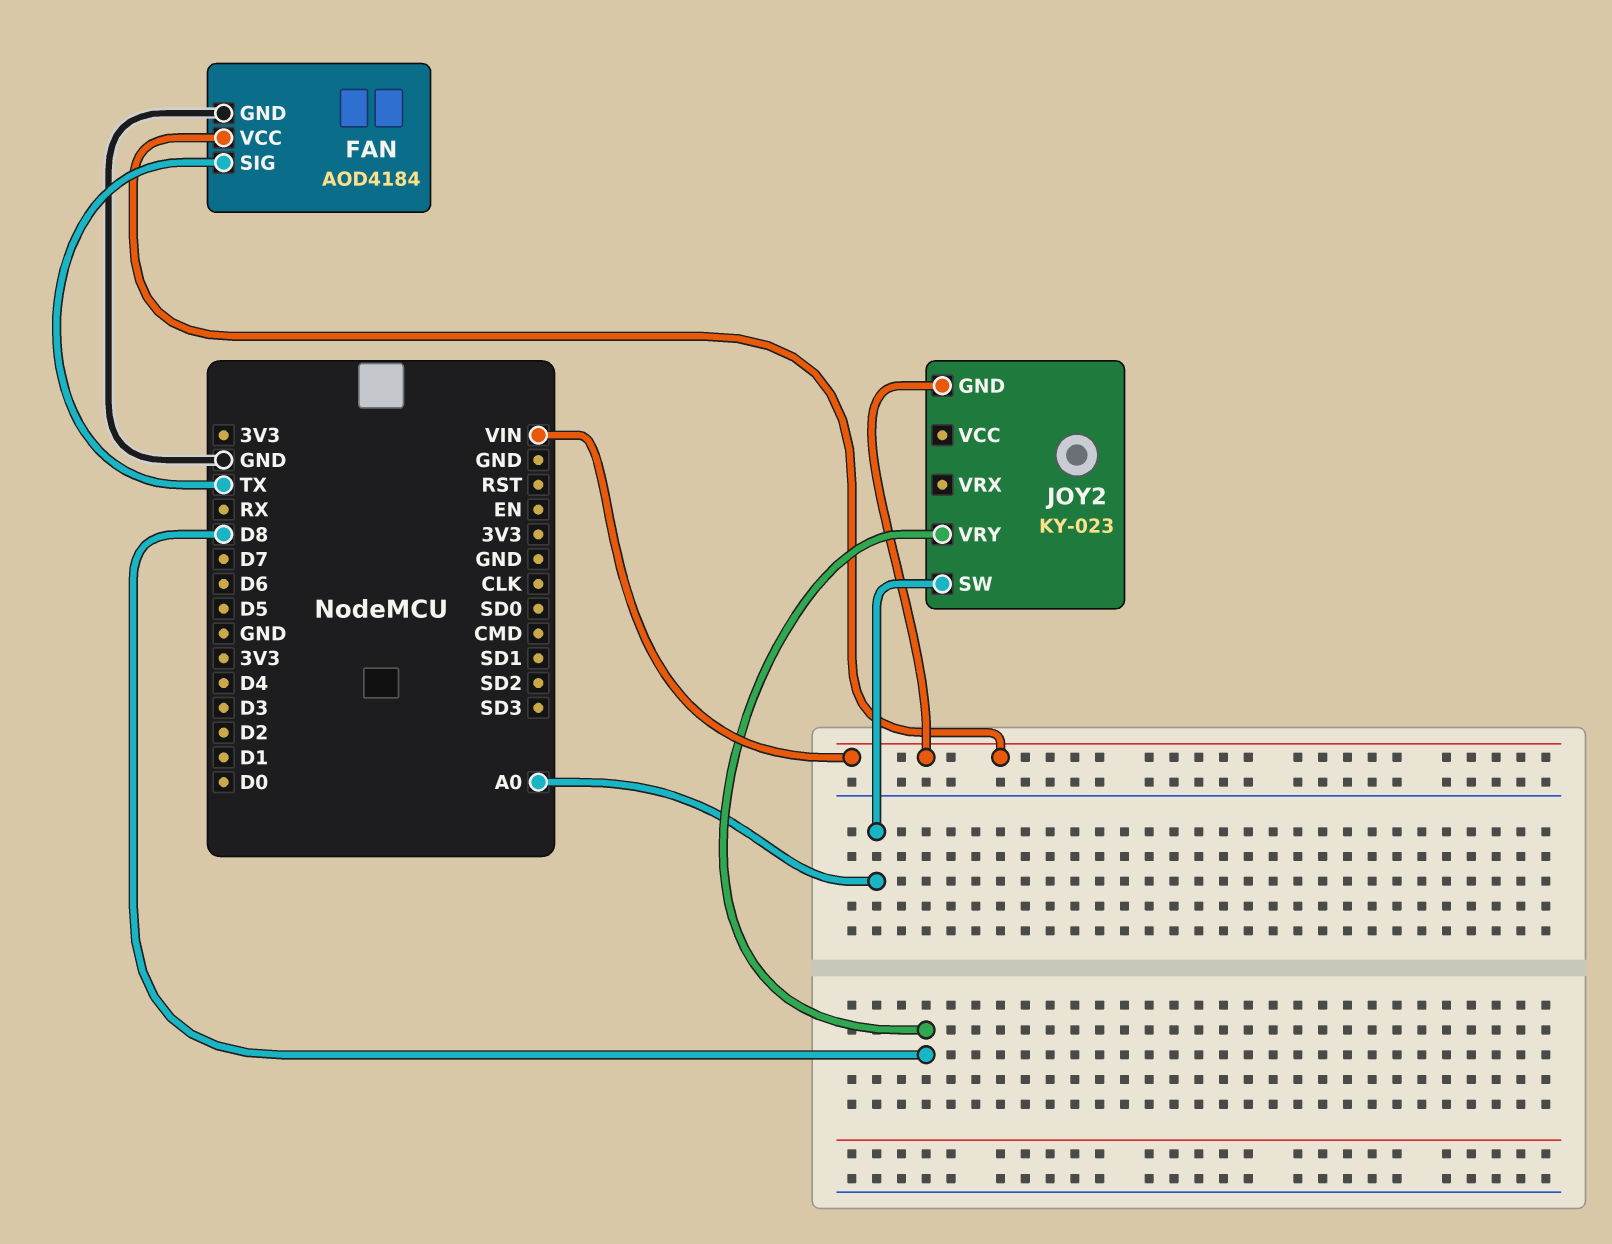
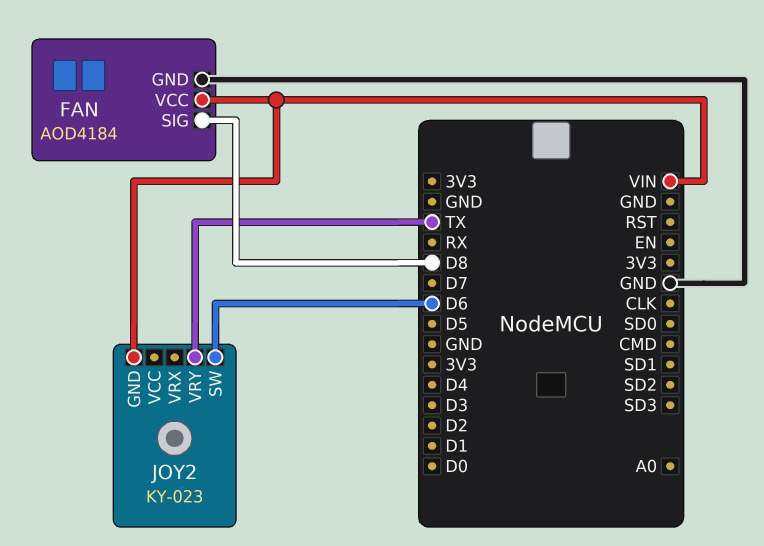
FAN pin SIG: TX -> D8
JOY2 pin SW: A0 -> D6
JOY2 pin VRY: D8 -> TX

